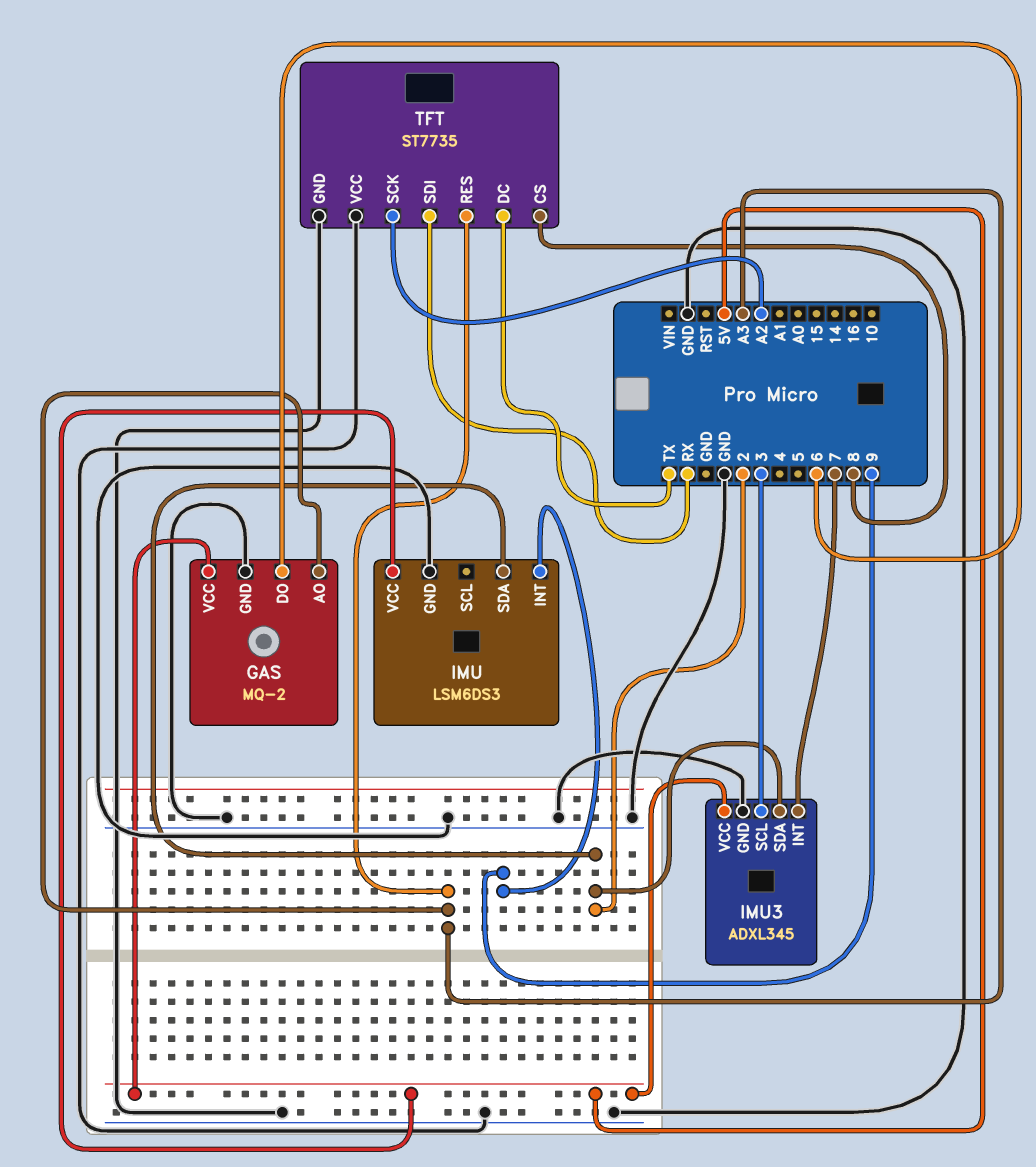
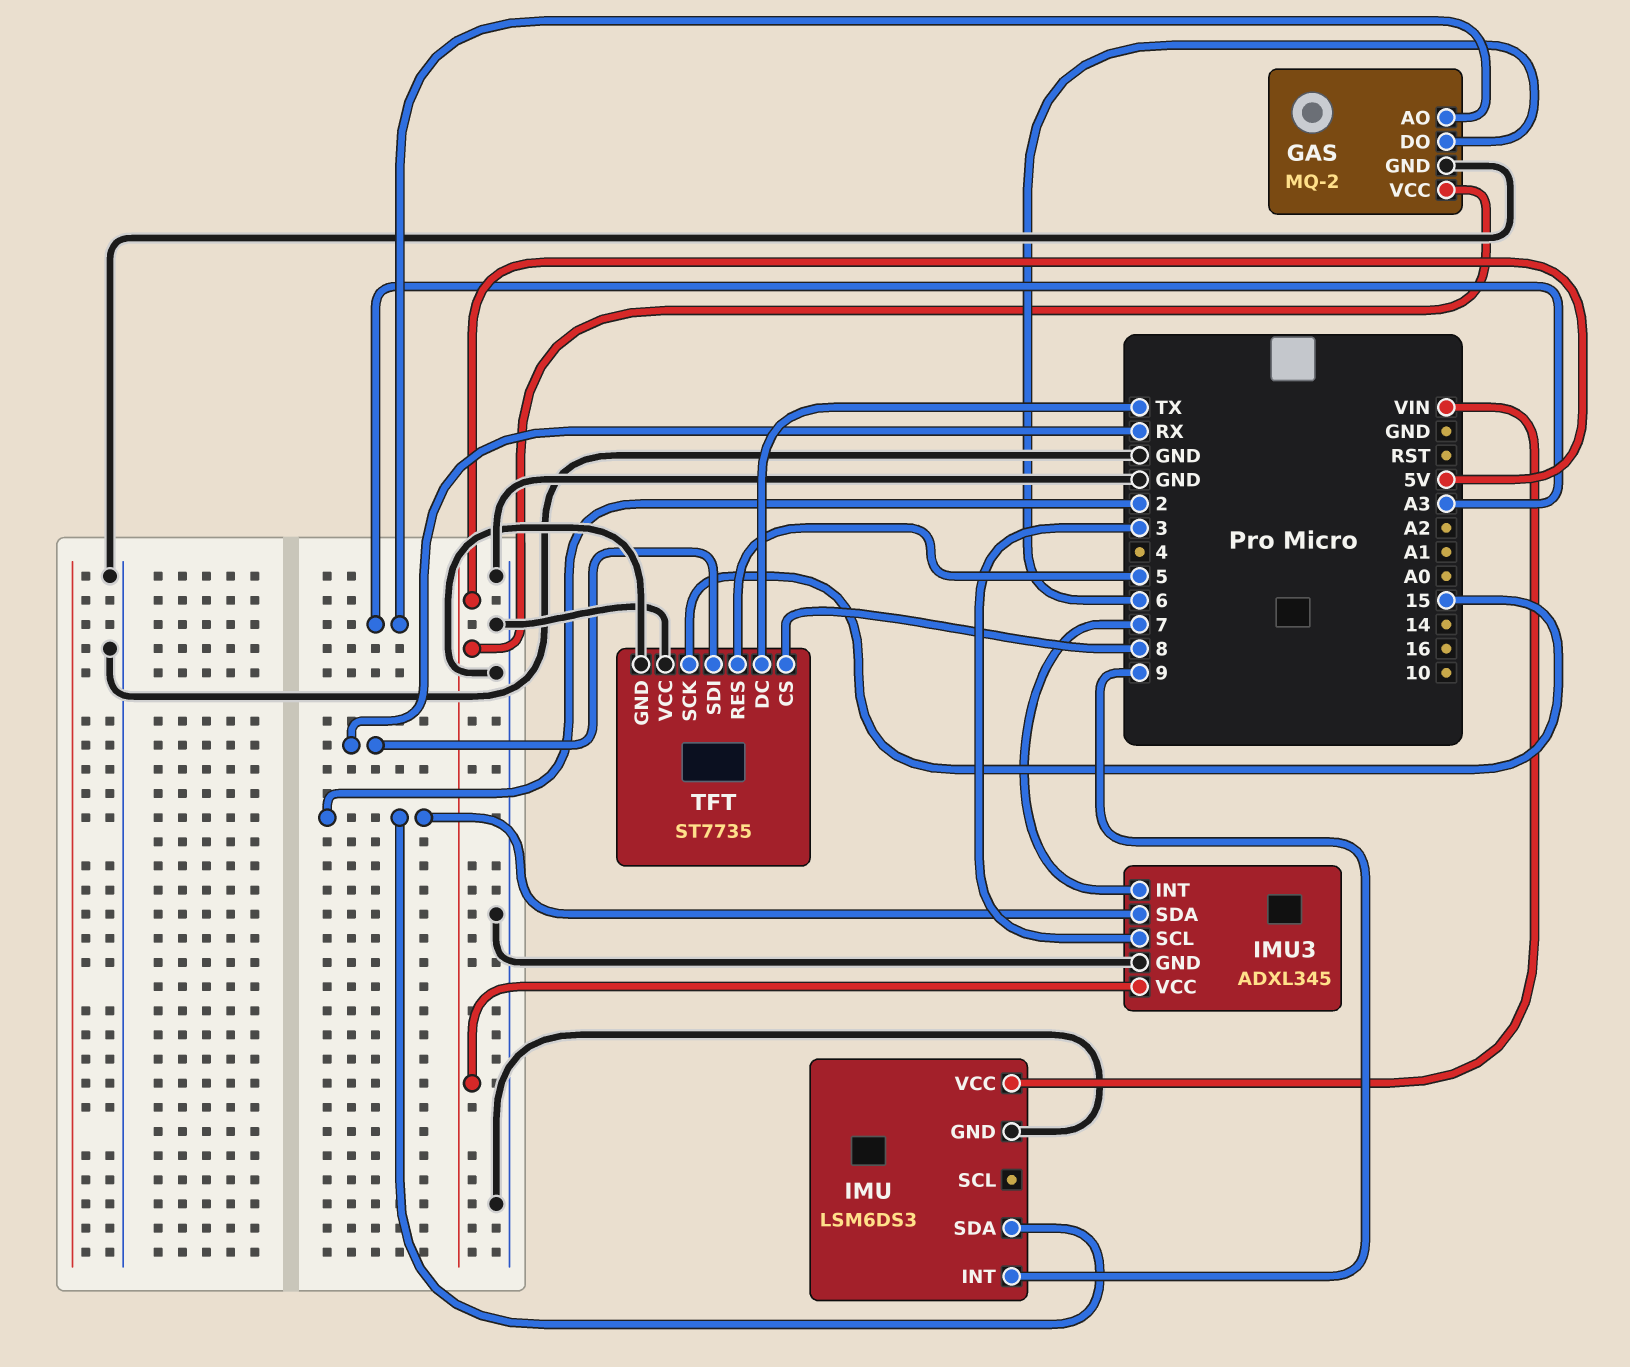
IMU pin VCC: 5V -> VIN
TFT pin RES: A3 -> 5
TFT pin SCK: A2 -> 15

